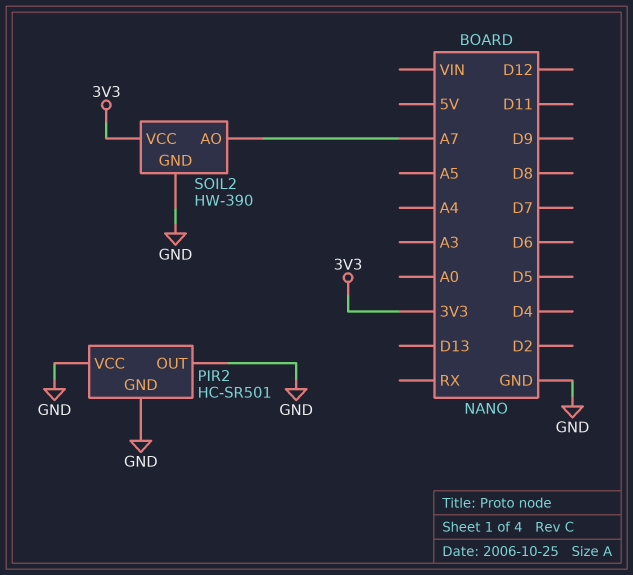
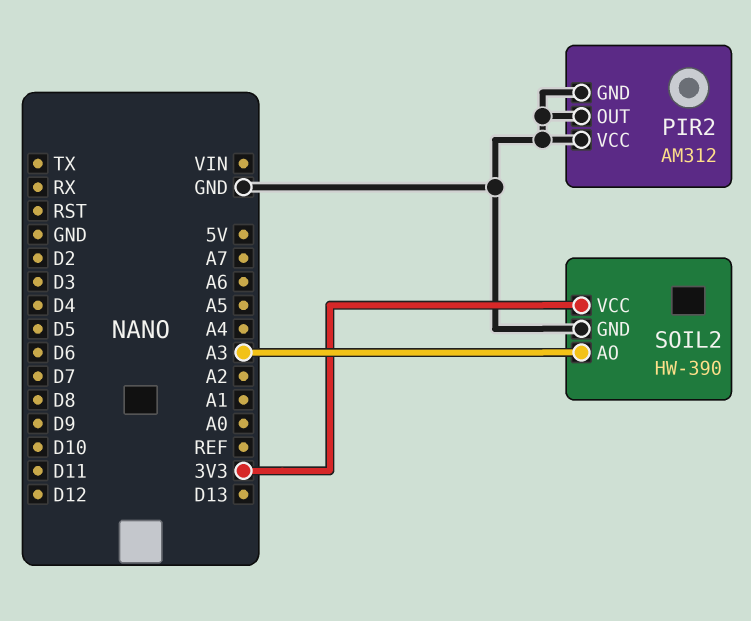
PIR2: HC-SR501 -> AM312
SOIL2 pin AO: A7 -> A3

